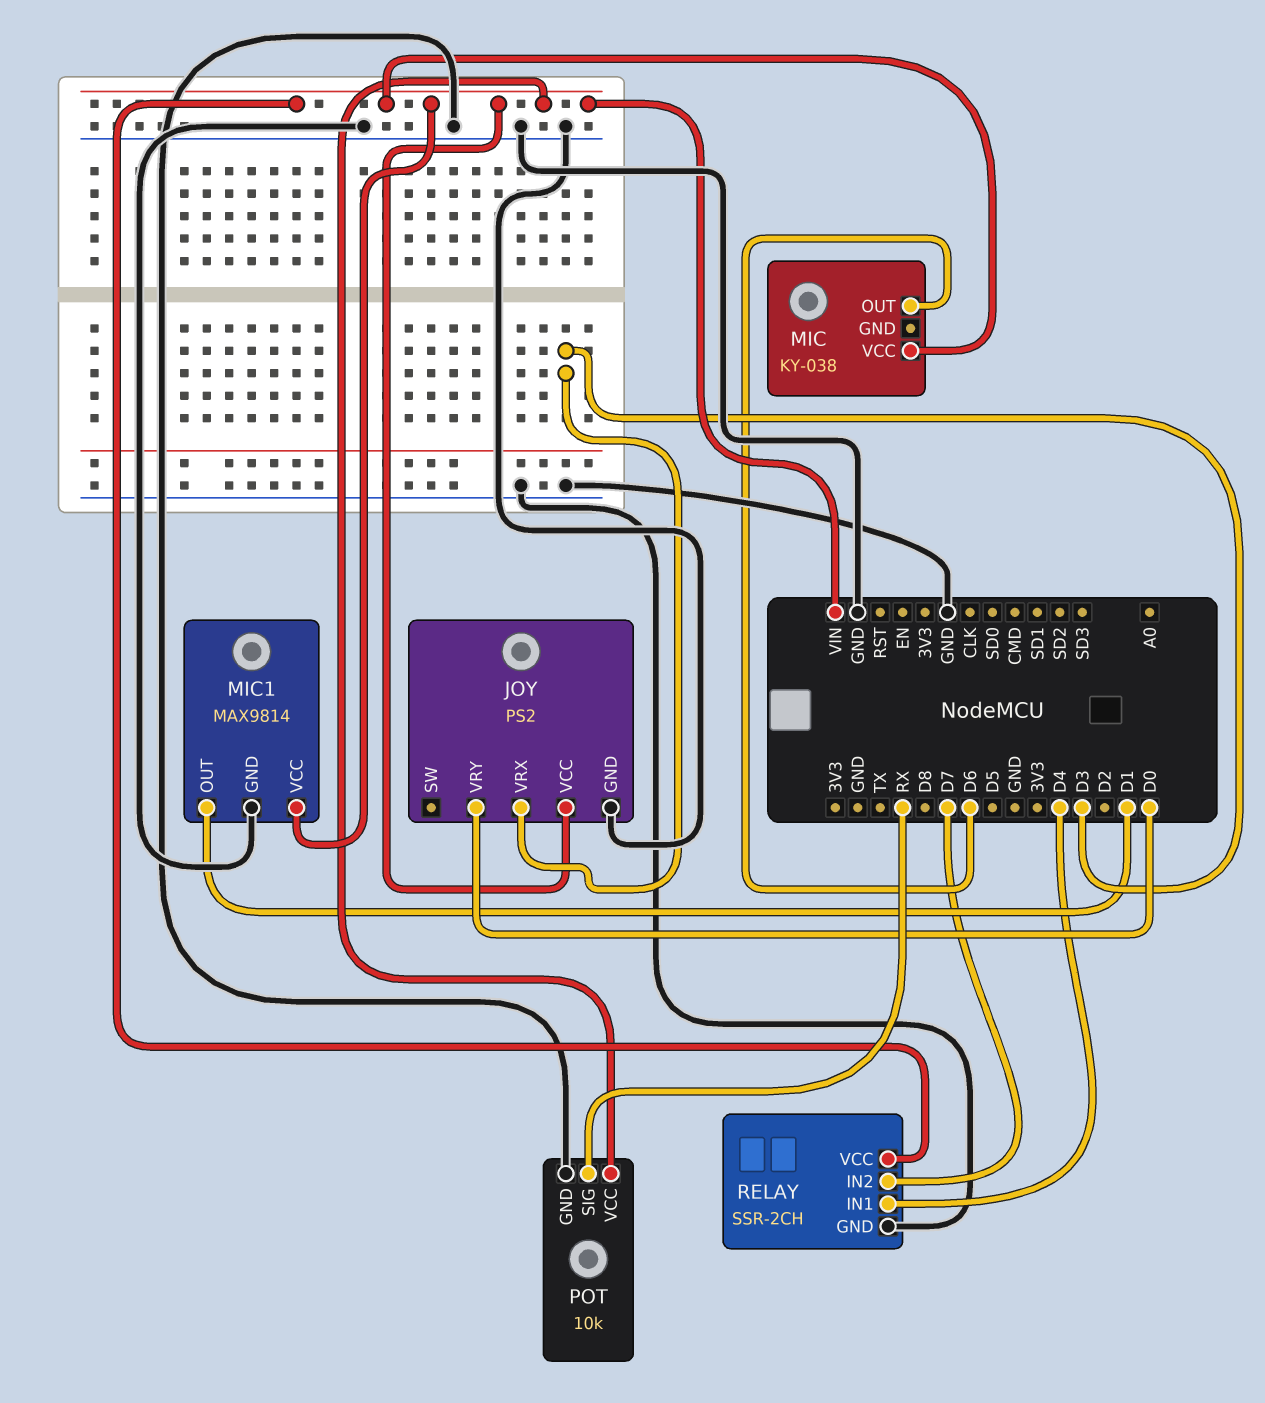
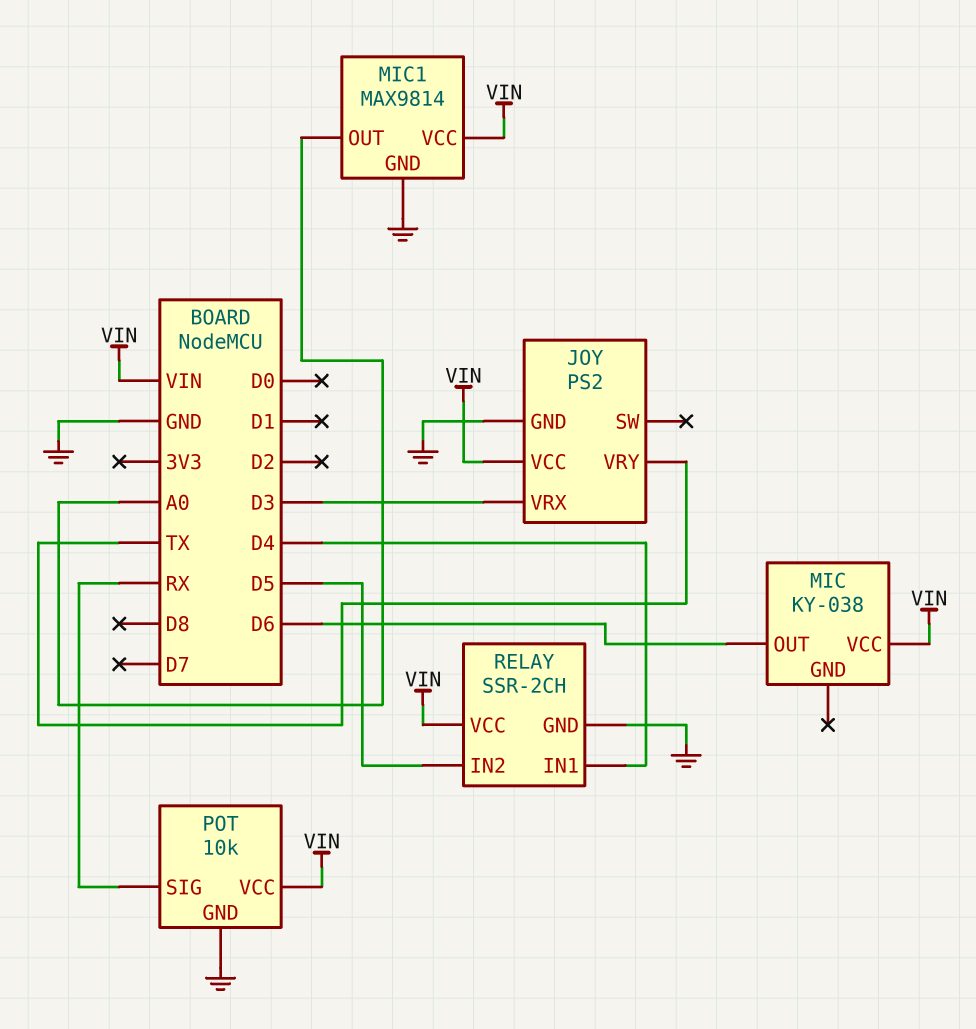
JOY pin VRY: D0 -> TX
MIC1 pin OUT: D1 -> A0
RELAY pin IN2: D7 -> D5

